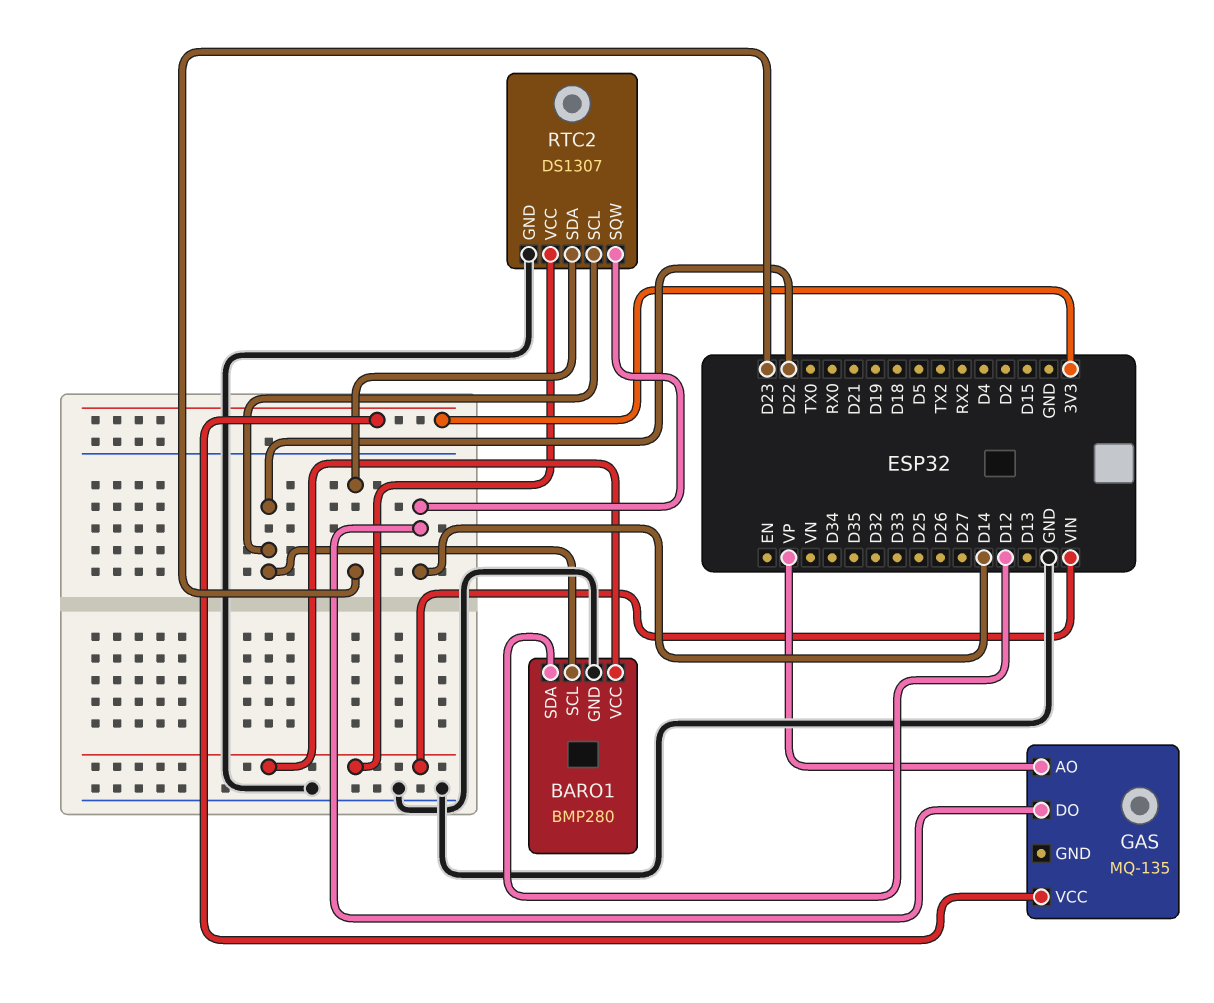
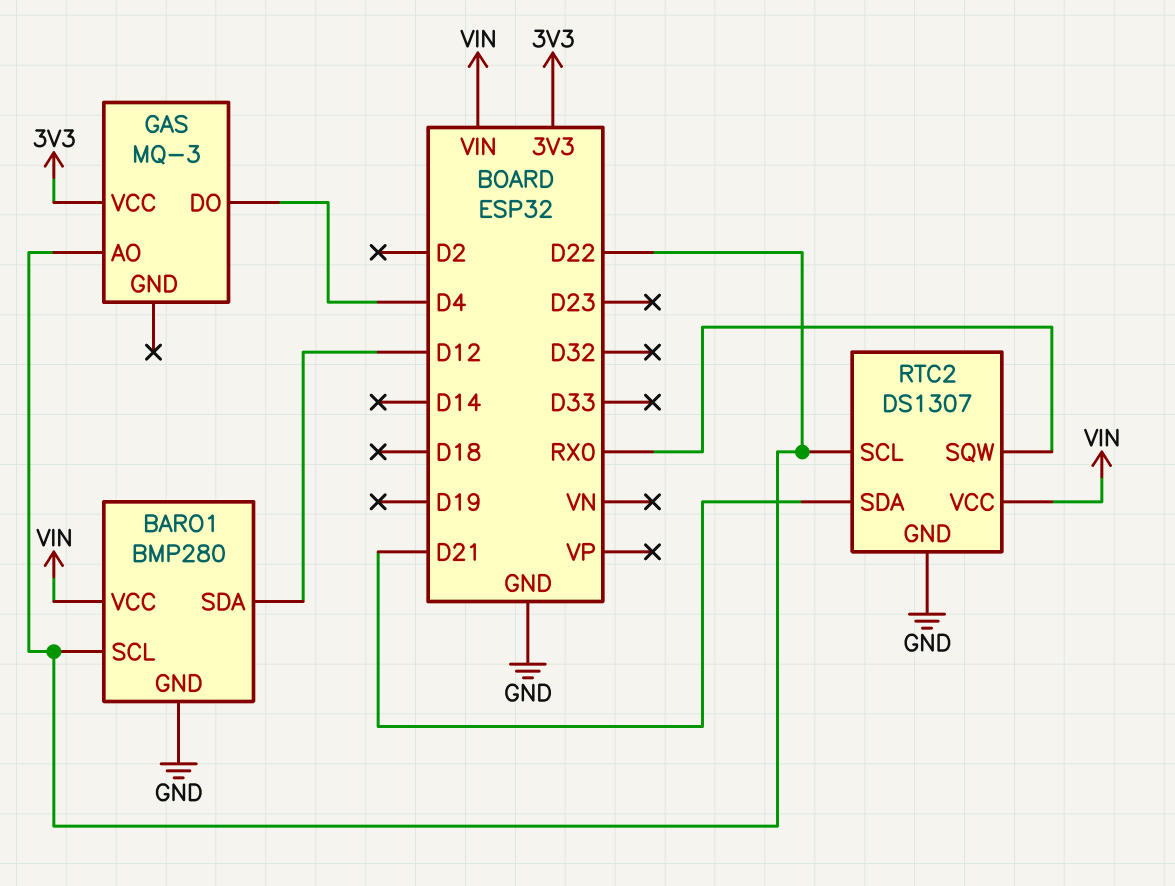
GAS: MQ-135 -> MQ-3
GAS pin AO: VP -> D22
GAS pin DO: D14 -> D4
RTC2 pin SDA: D23 -> D21
RTC2 pin SQW: D14 -> RX0

